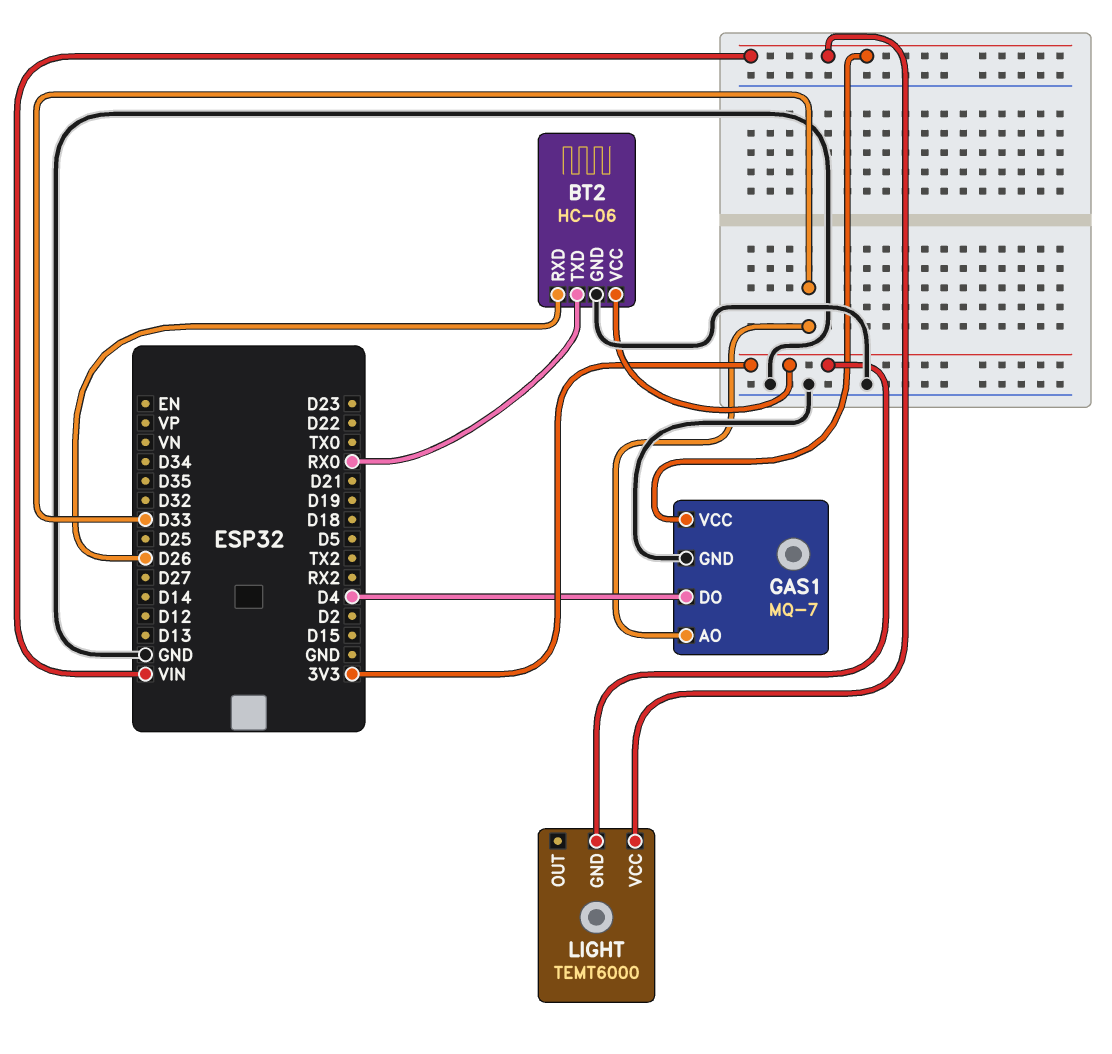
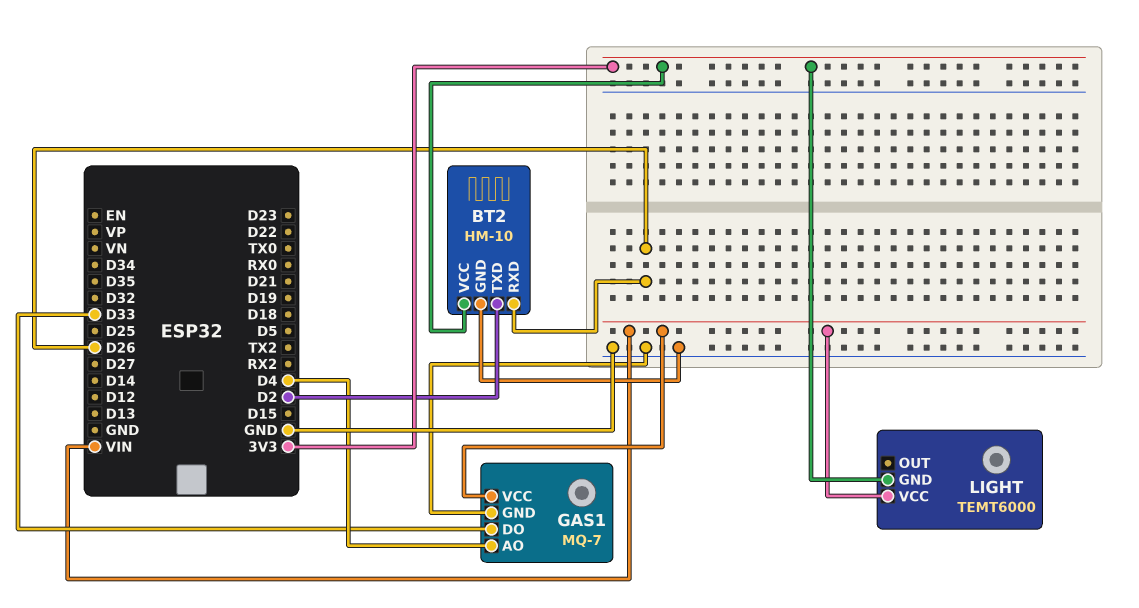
BT2: HC-06 -> HM-10
BT2 pin TXD: RX0 -> D2
GAS1 pin AO: D33 -> D4
GAS1 pin DO: D4 -> D33

